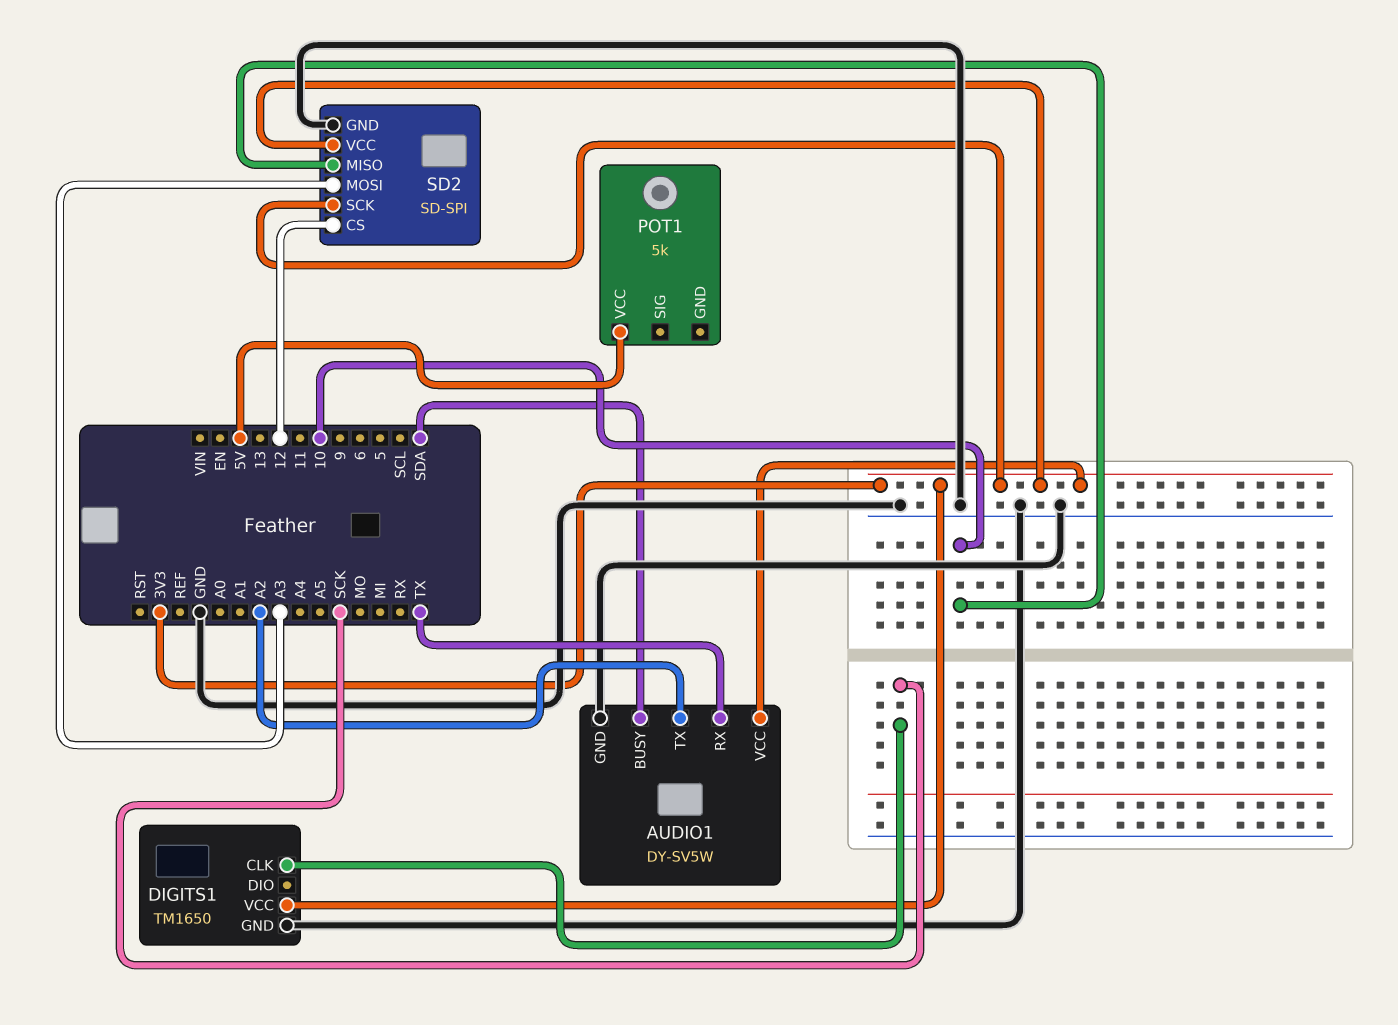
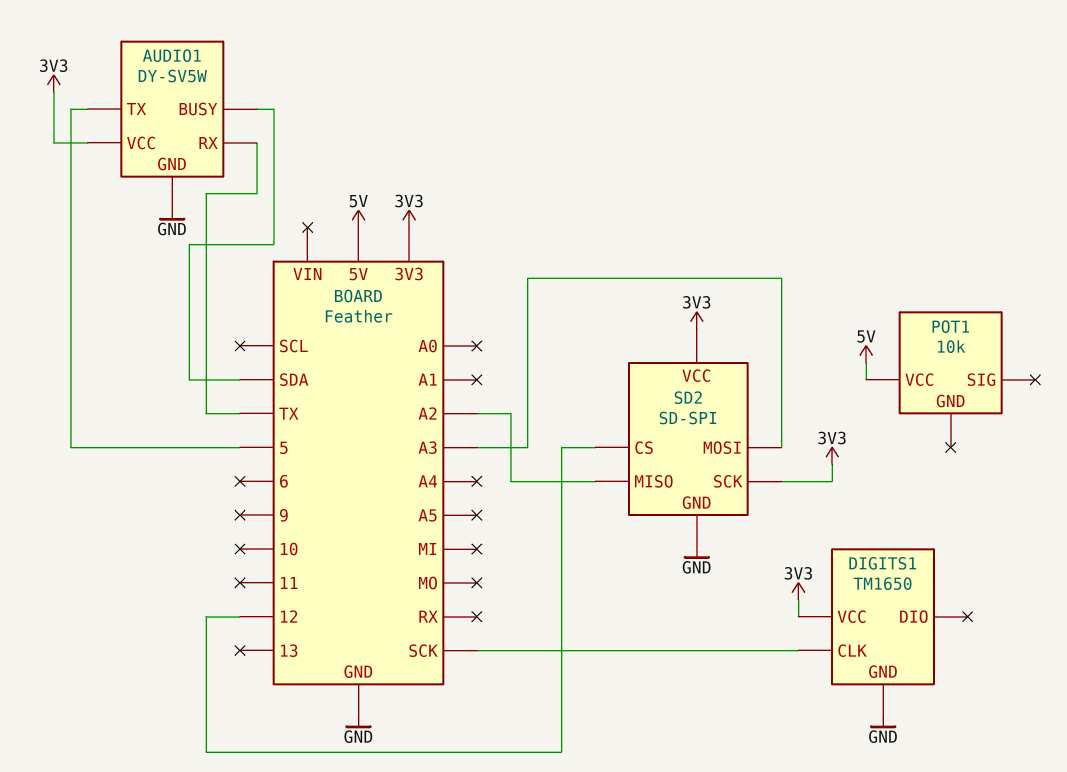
AUDIO1 pin TX: A2 -> 5
POT1: 5k -> 10k
SD2 pin MISO: 10 -> A2

